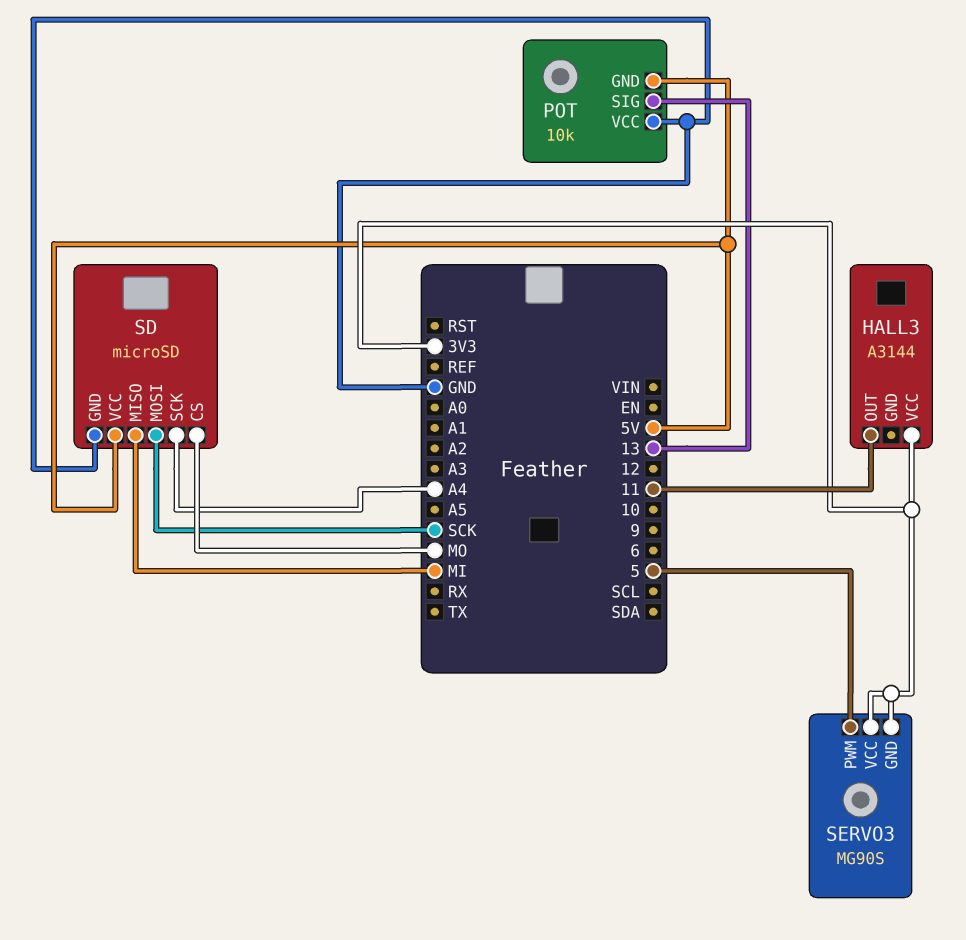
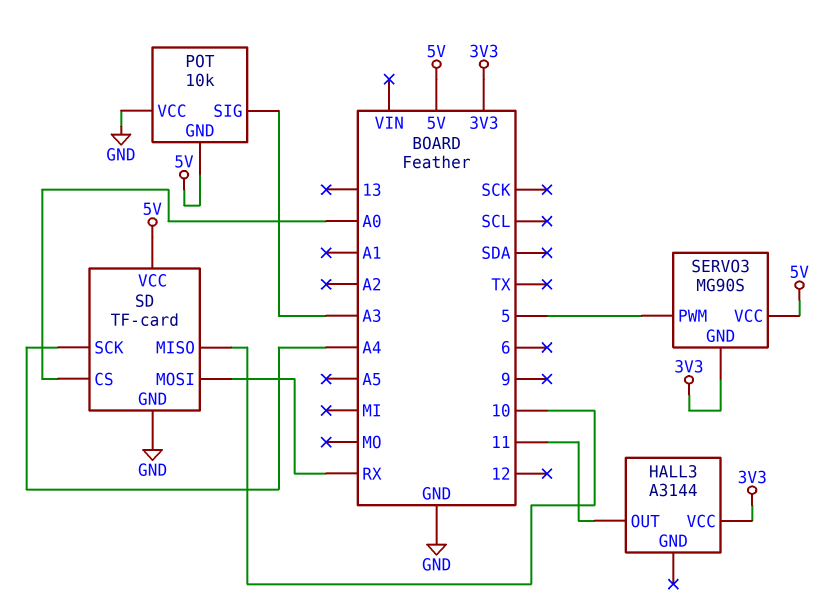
POT pin SIG: 13 -> A3
SD: microSD -> TF-card
SD pin CS: MO -> A0
SD pin MISO: MI -> 10
SD pin MOSI: SCK -> RX
SERVO3 pin VCC: 3V3 -> 5V

